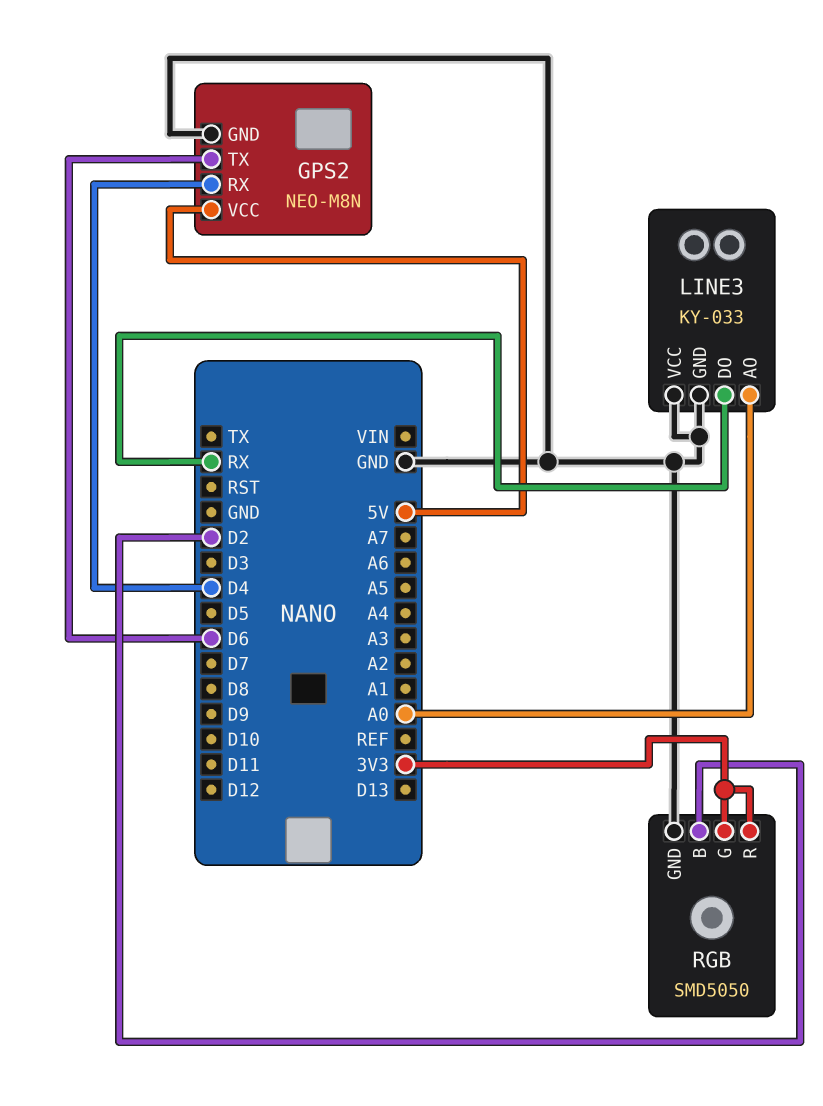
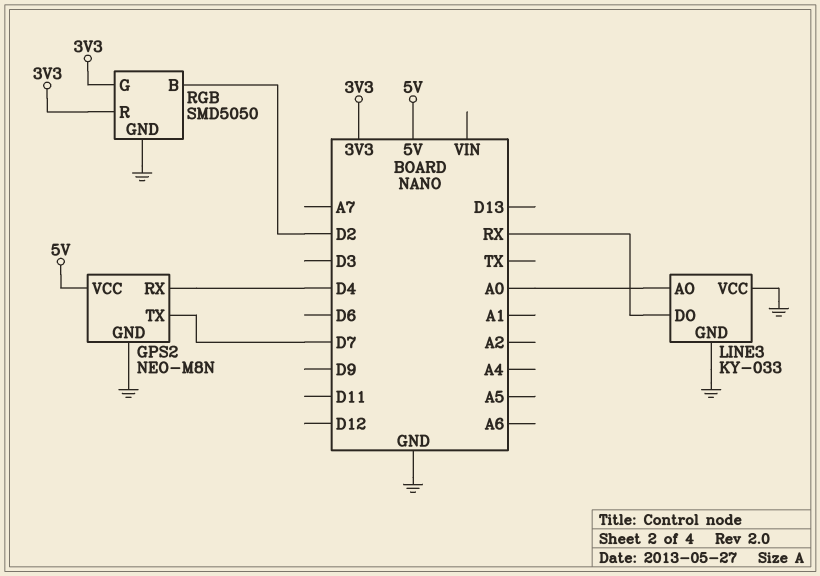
GPS2 pin TX: D6 -> D7

